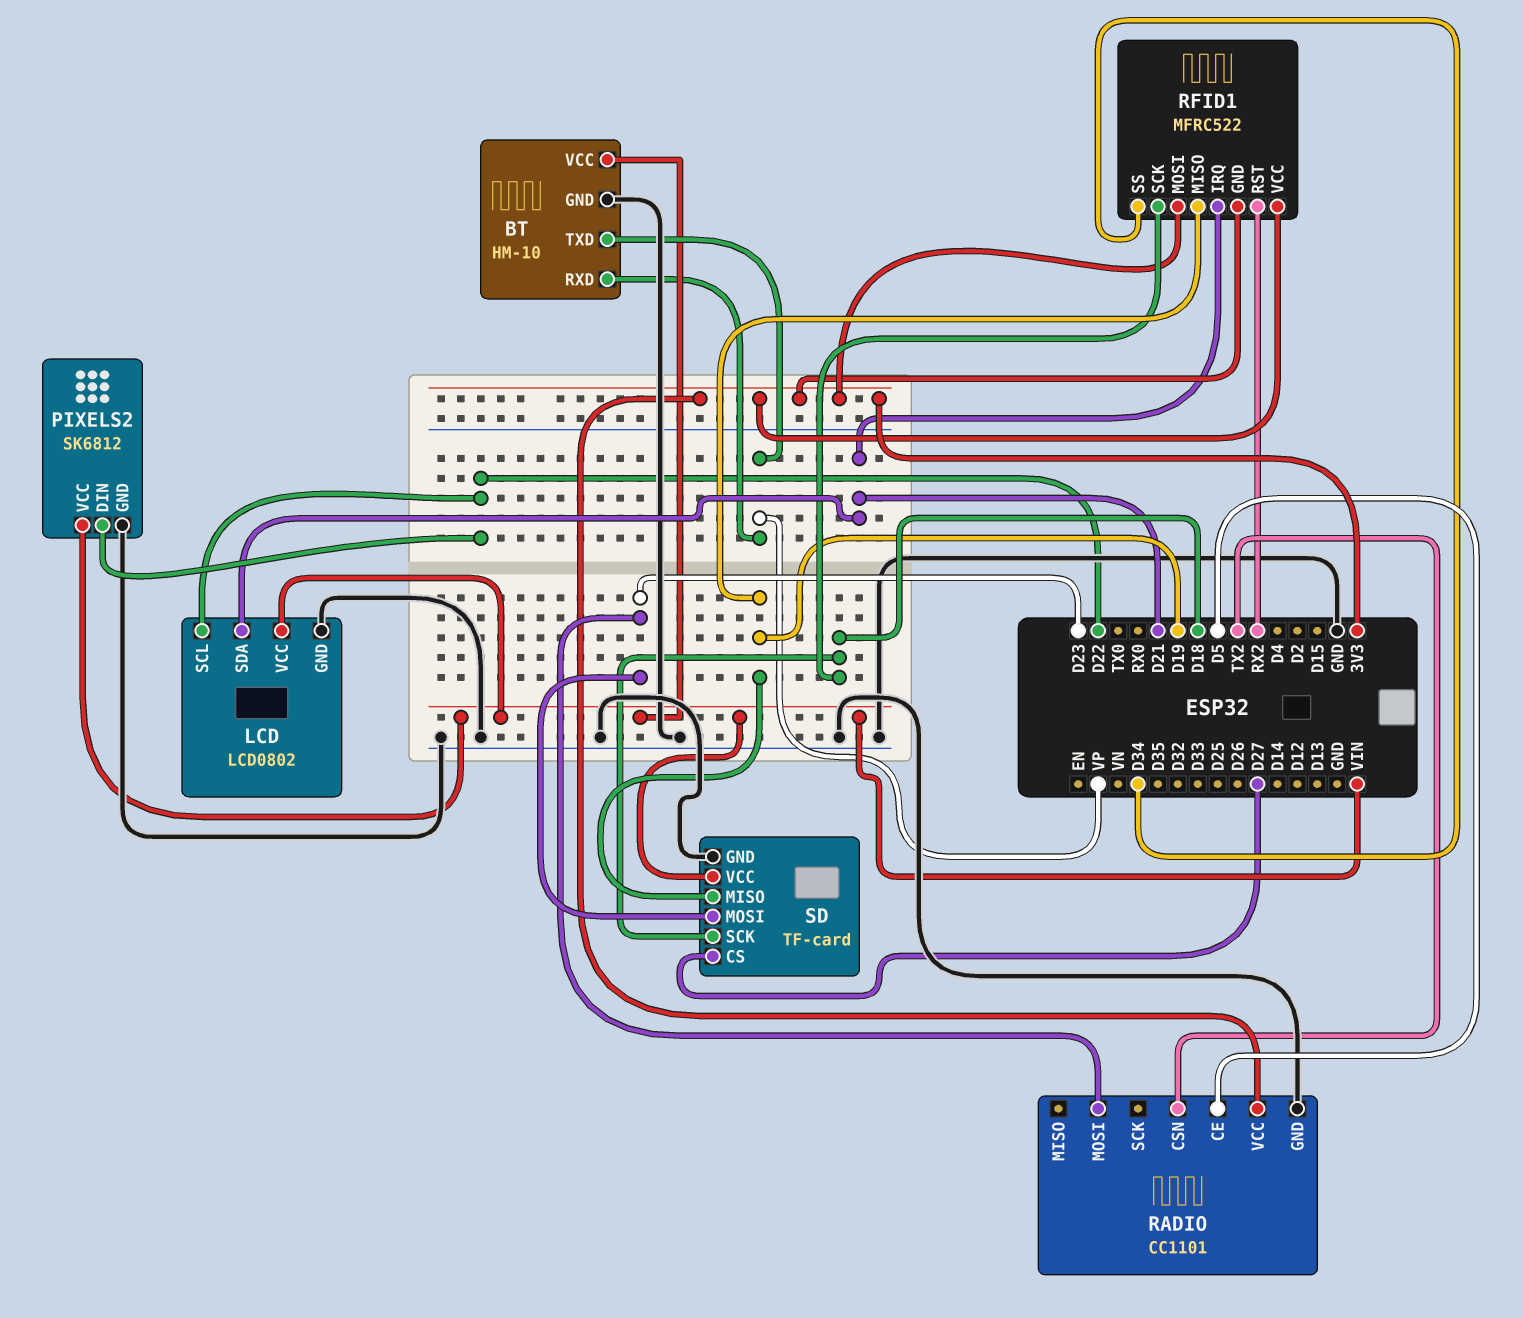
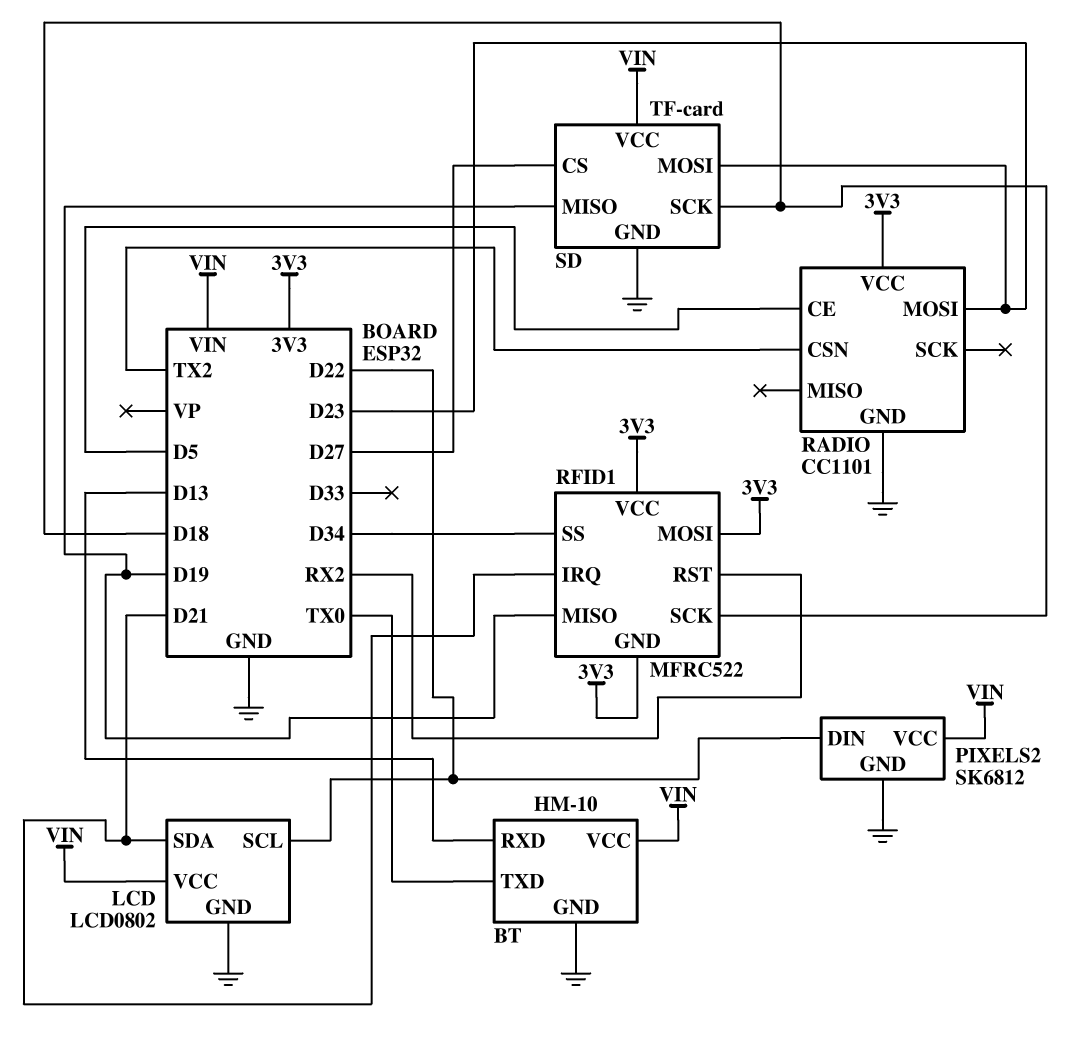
BT pin RXD: VP -> D13
BT pin TXD: VP -> TX0

